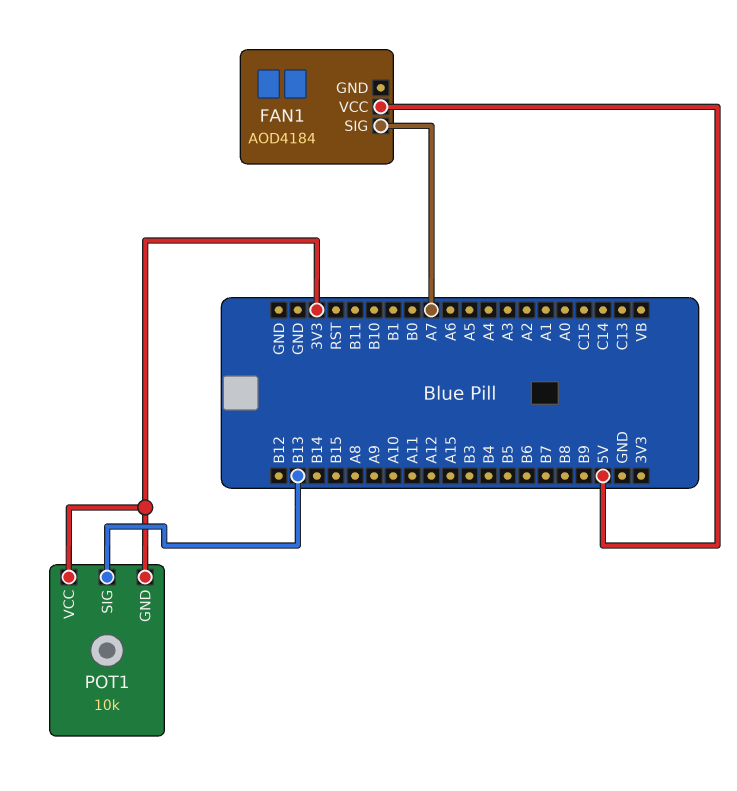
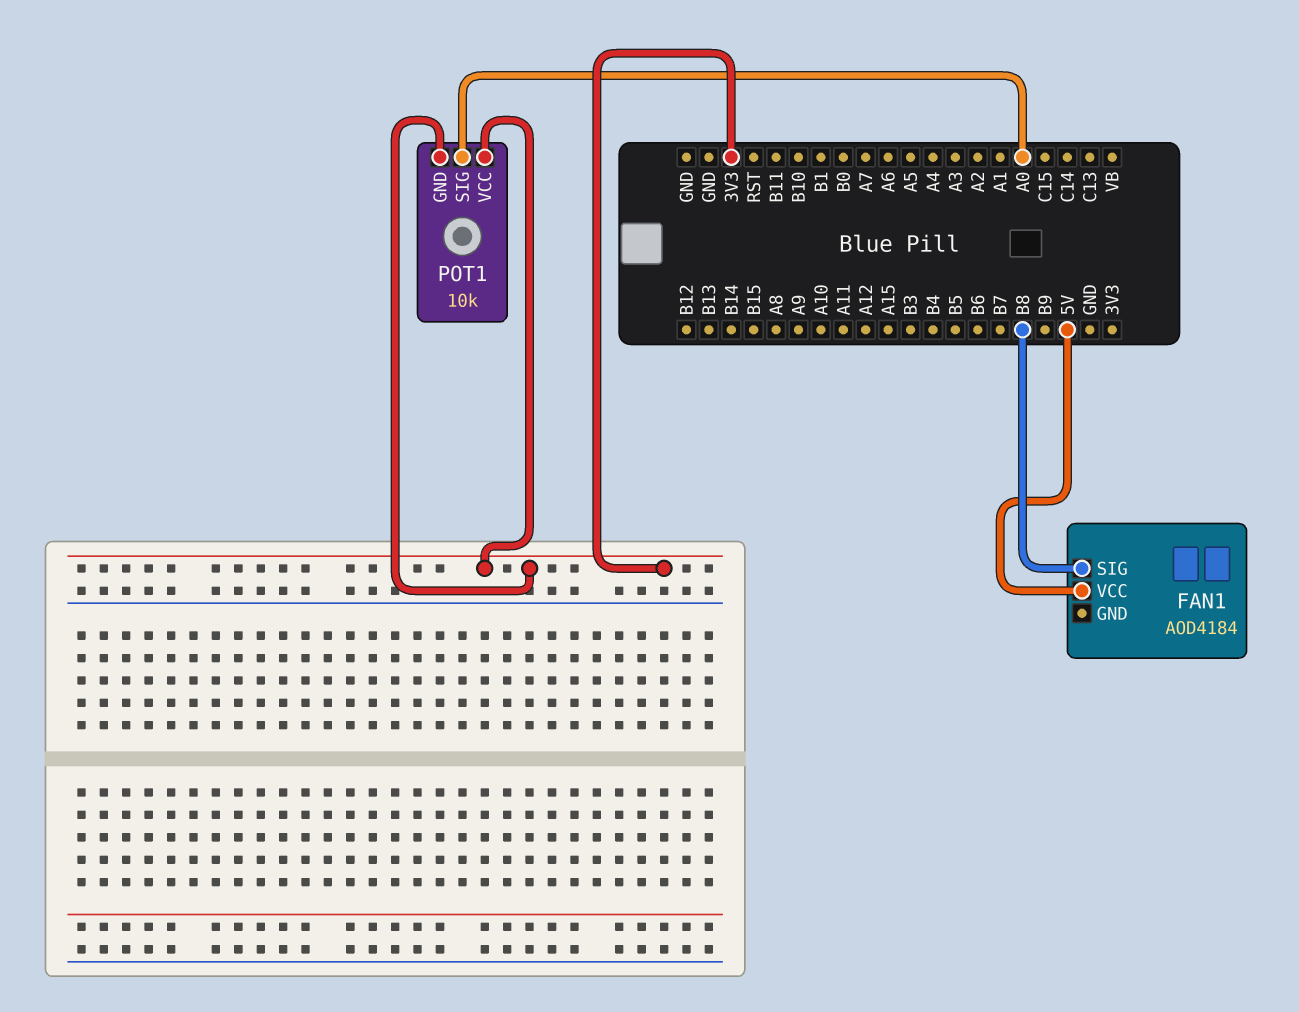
FAN1 pin SIG: A7 -> B8
POT1 pin SIG: B13 -> A0

